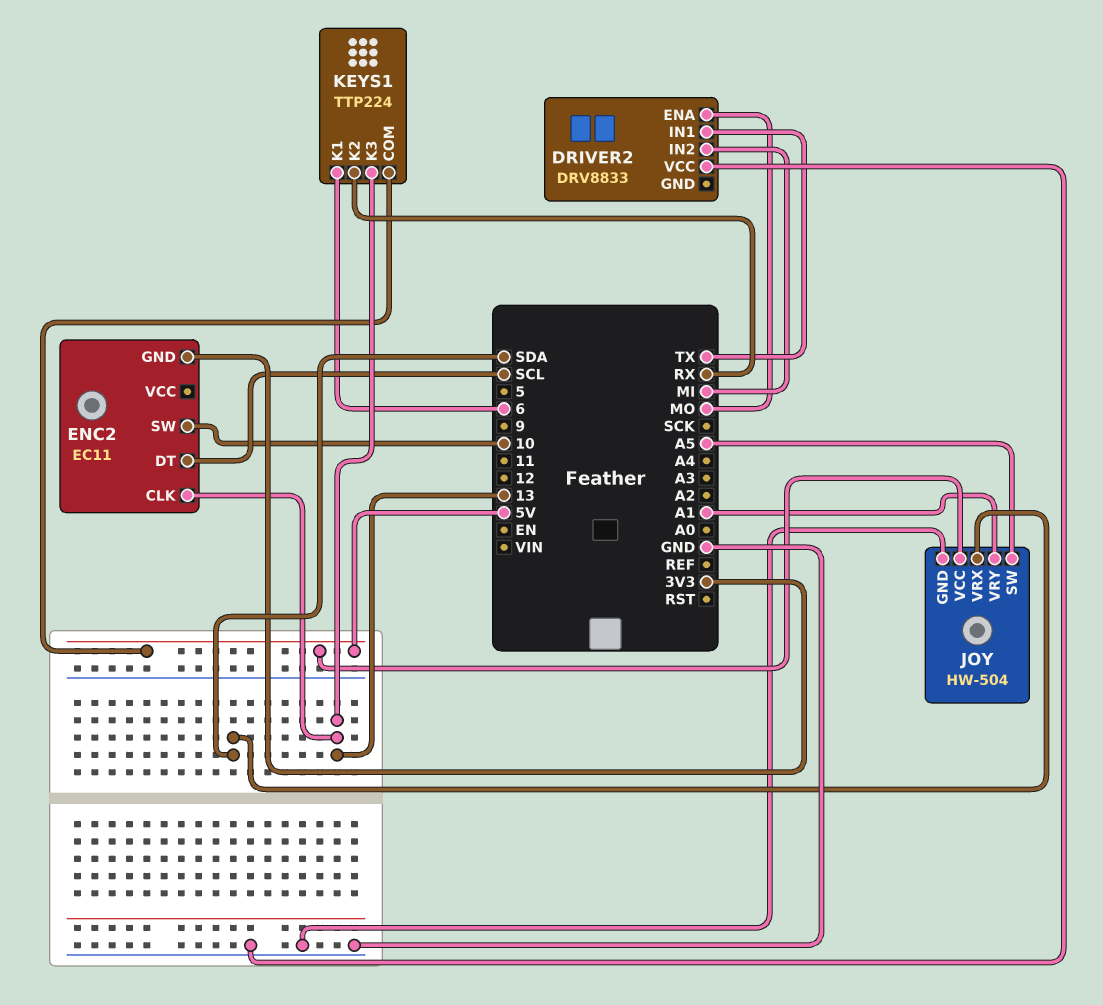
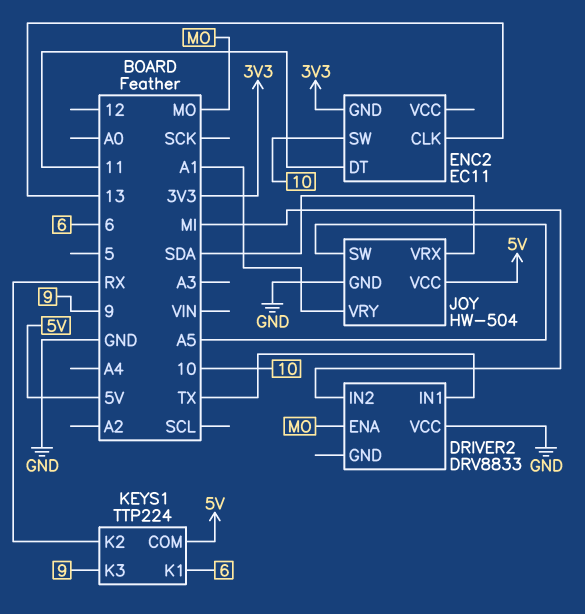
ENC2 pin DT: SCL -> 11
KEYS1 pin K3: 13 -> 9

